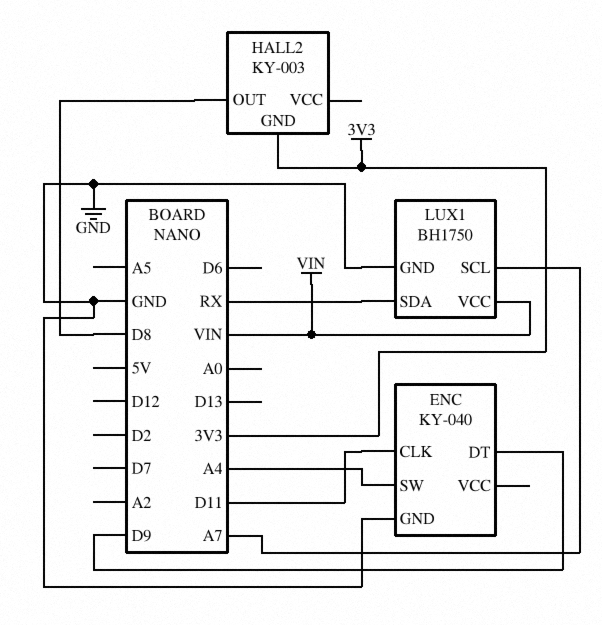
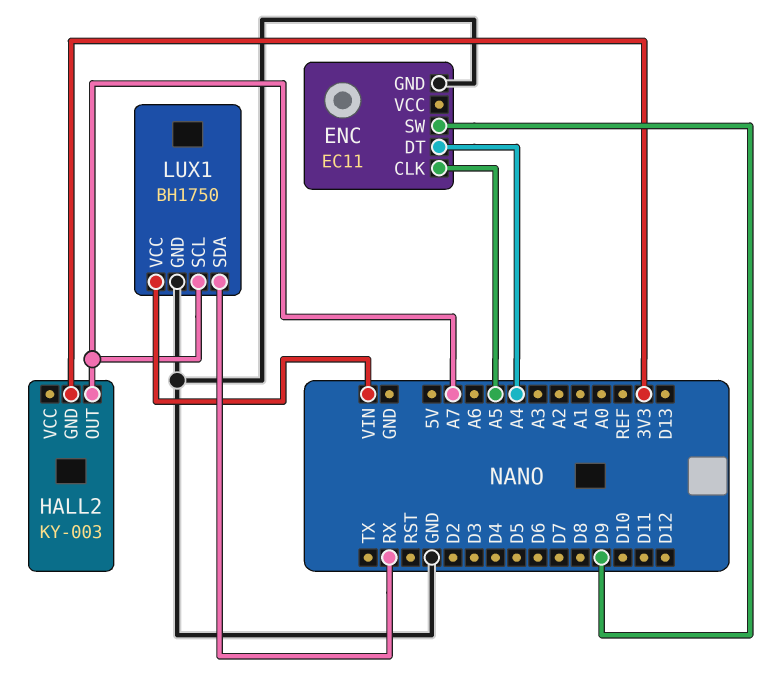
ENC: KY-040 -> EC11
ENC pin CLK: D11 -> A5
ENC pin DT: D9 -> A4
ENC pin SW: A4 -> D9
HALL2 pin OUT: D8 -> A7

